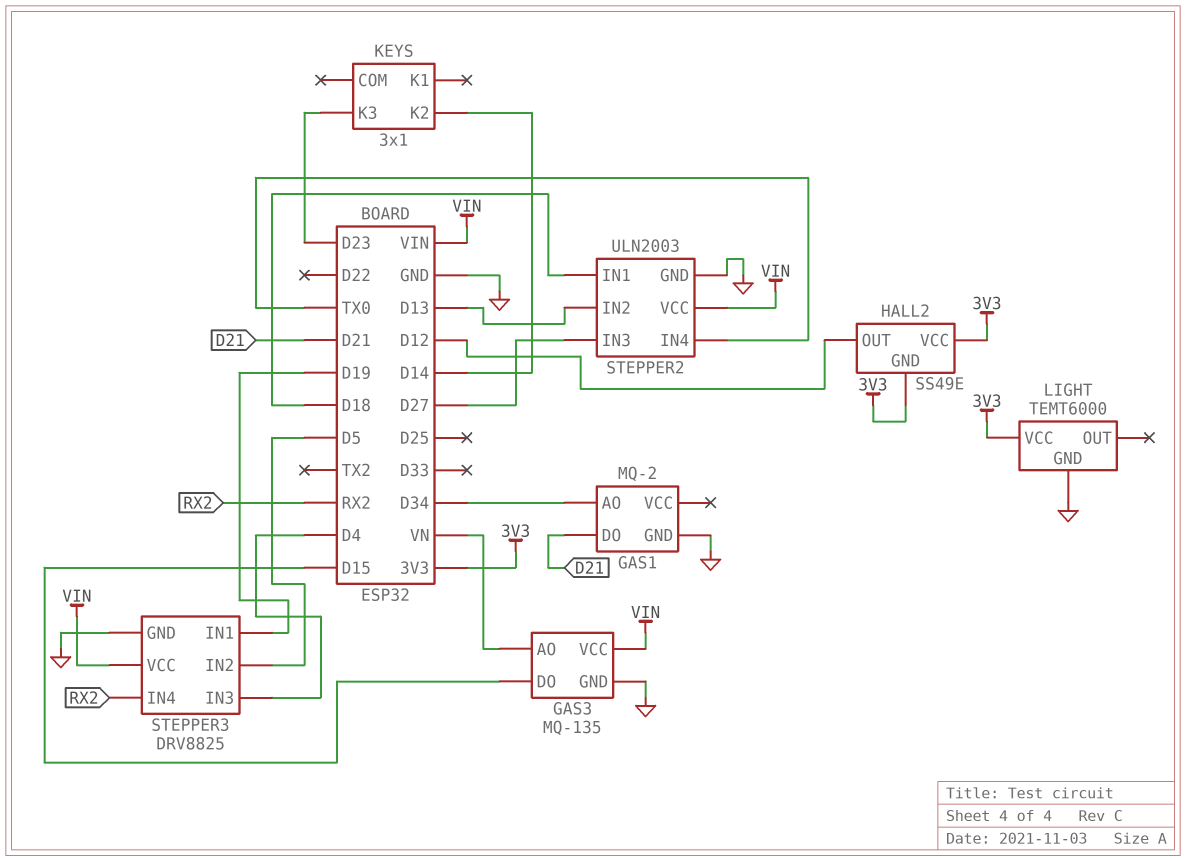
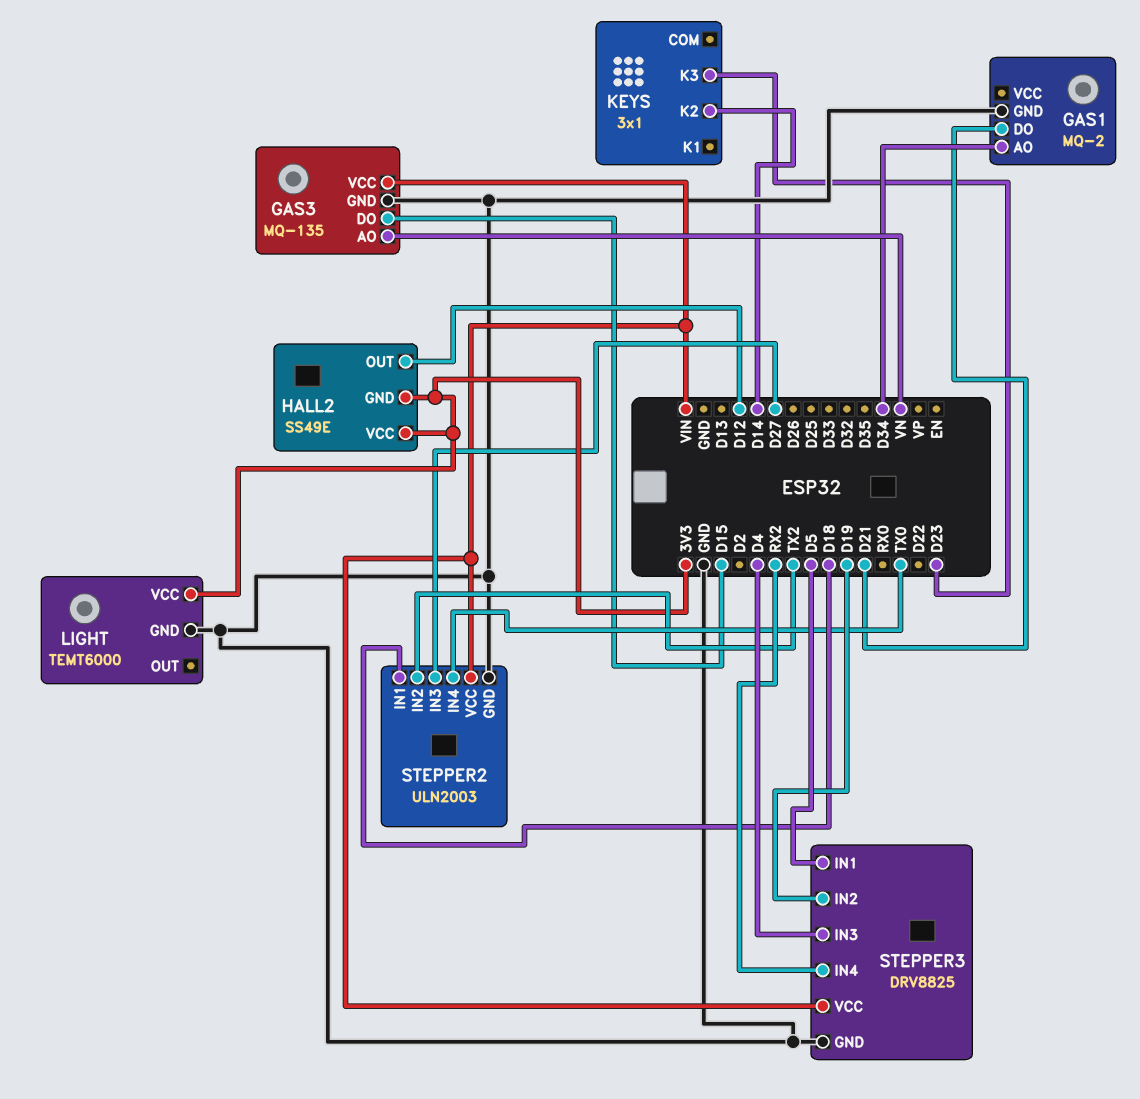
STEPPER2 pin IN2: D13 -> TX2
STEPPER3 pin IN1: D19 -> D5
STEPPER3 pin IN2: D5 -> D19

